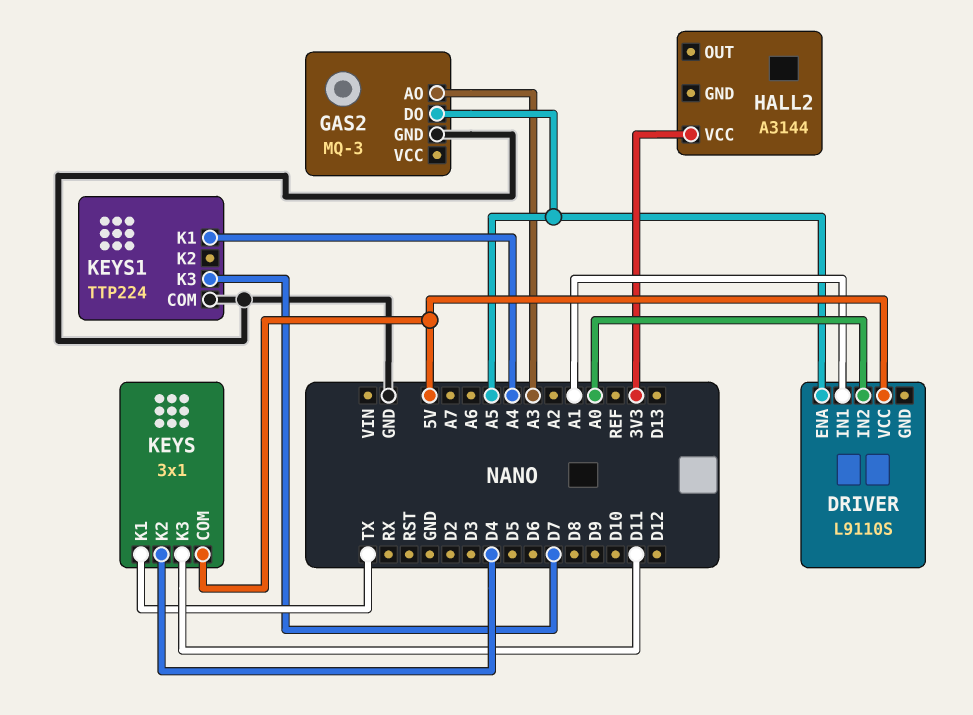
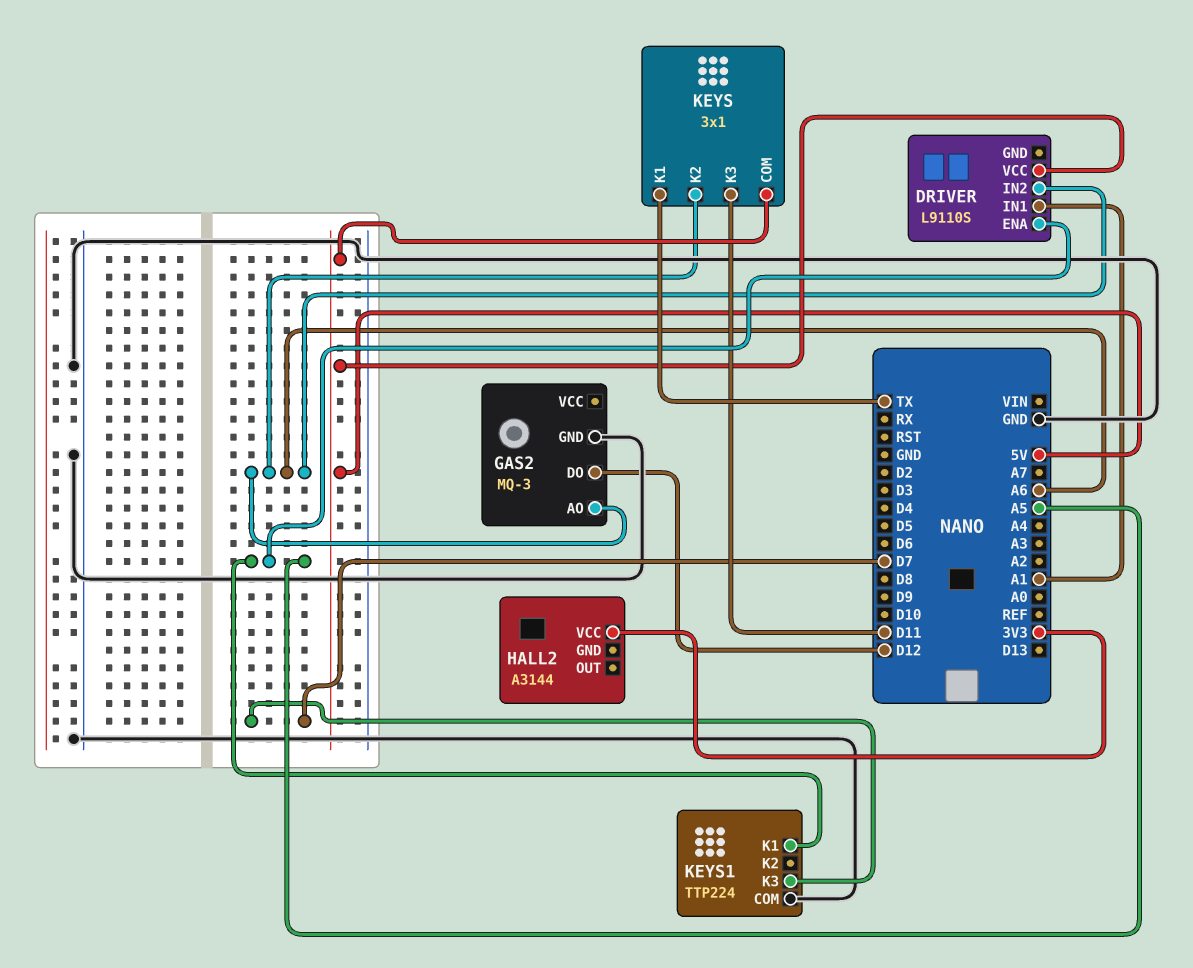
DRIVER pin IN2: A0 -> A6
GAS2 pin AO: A3 -> A6
GAS2 pin DO: A5 -> D12
KEYS pin K2: D4 -> A6
KEYS1 pin K1: A4 -> A5

